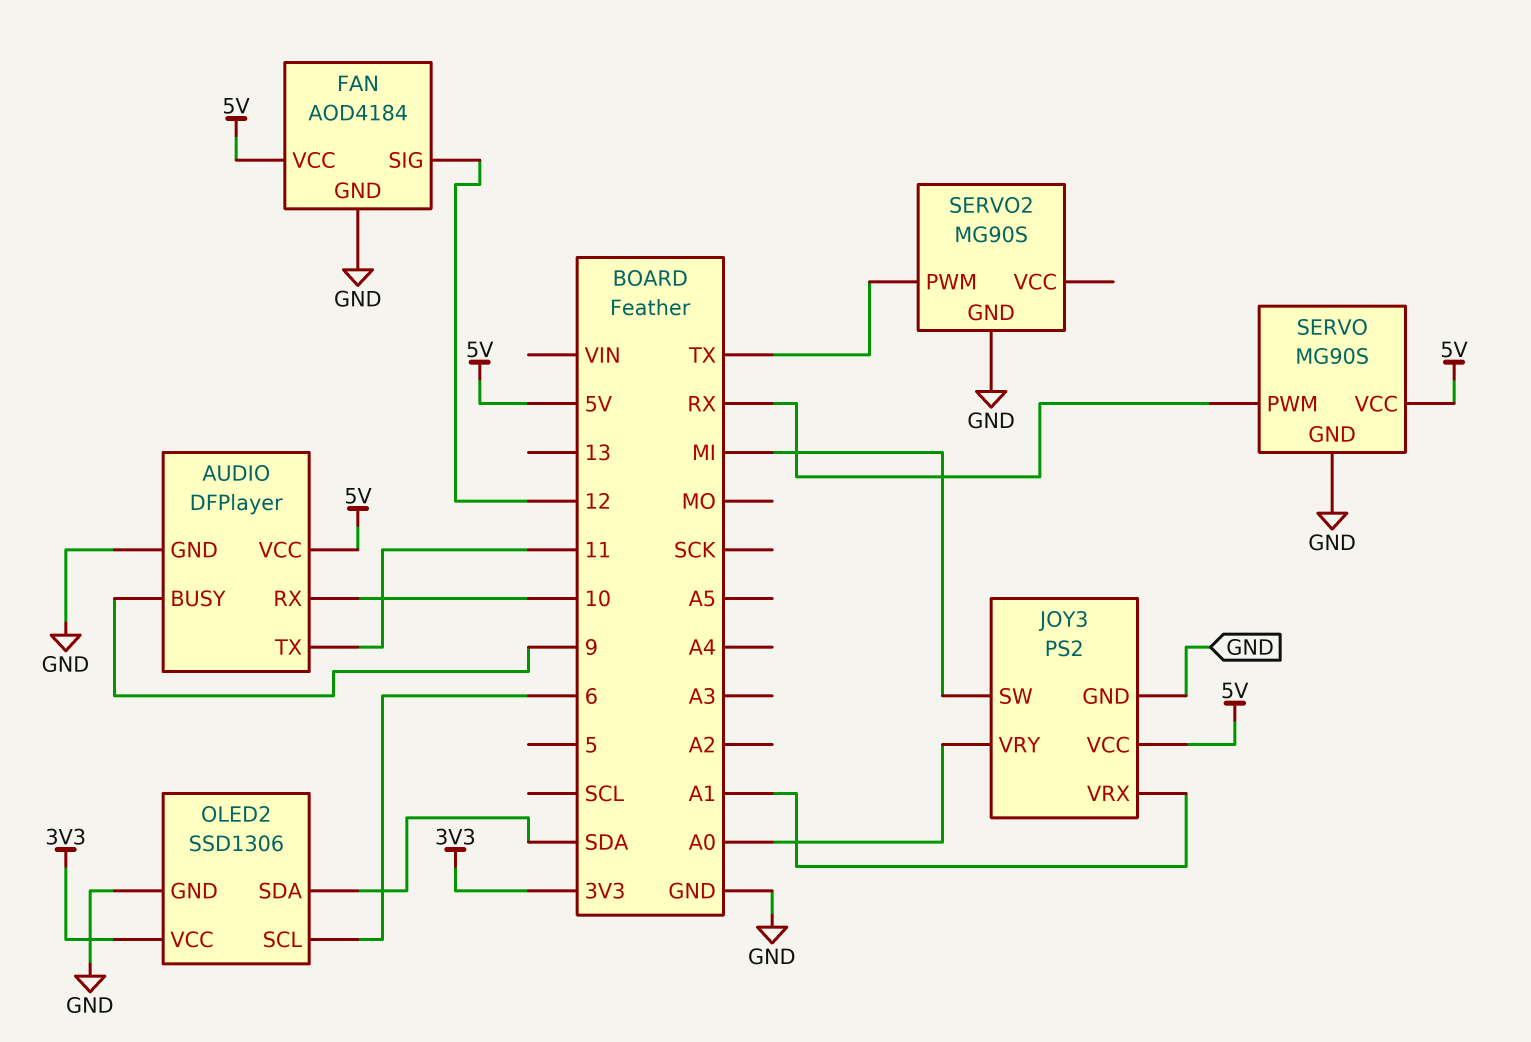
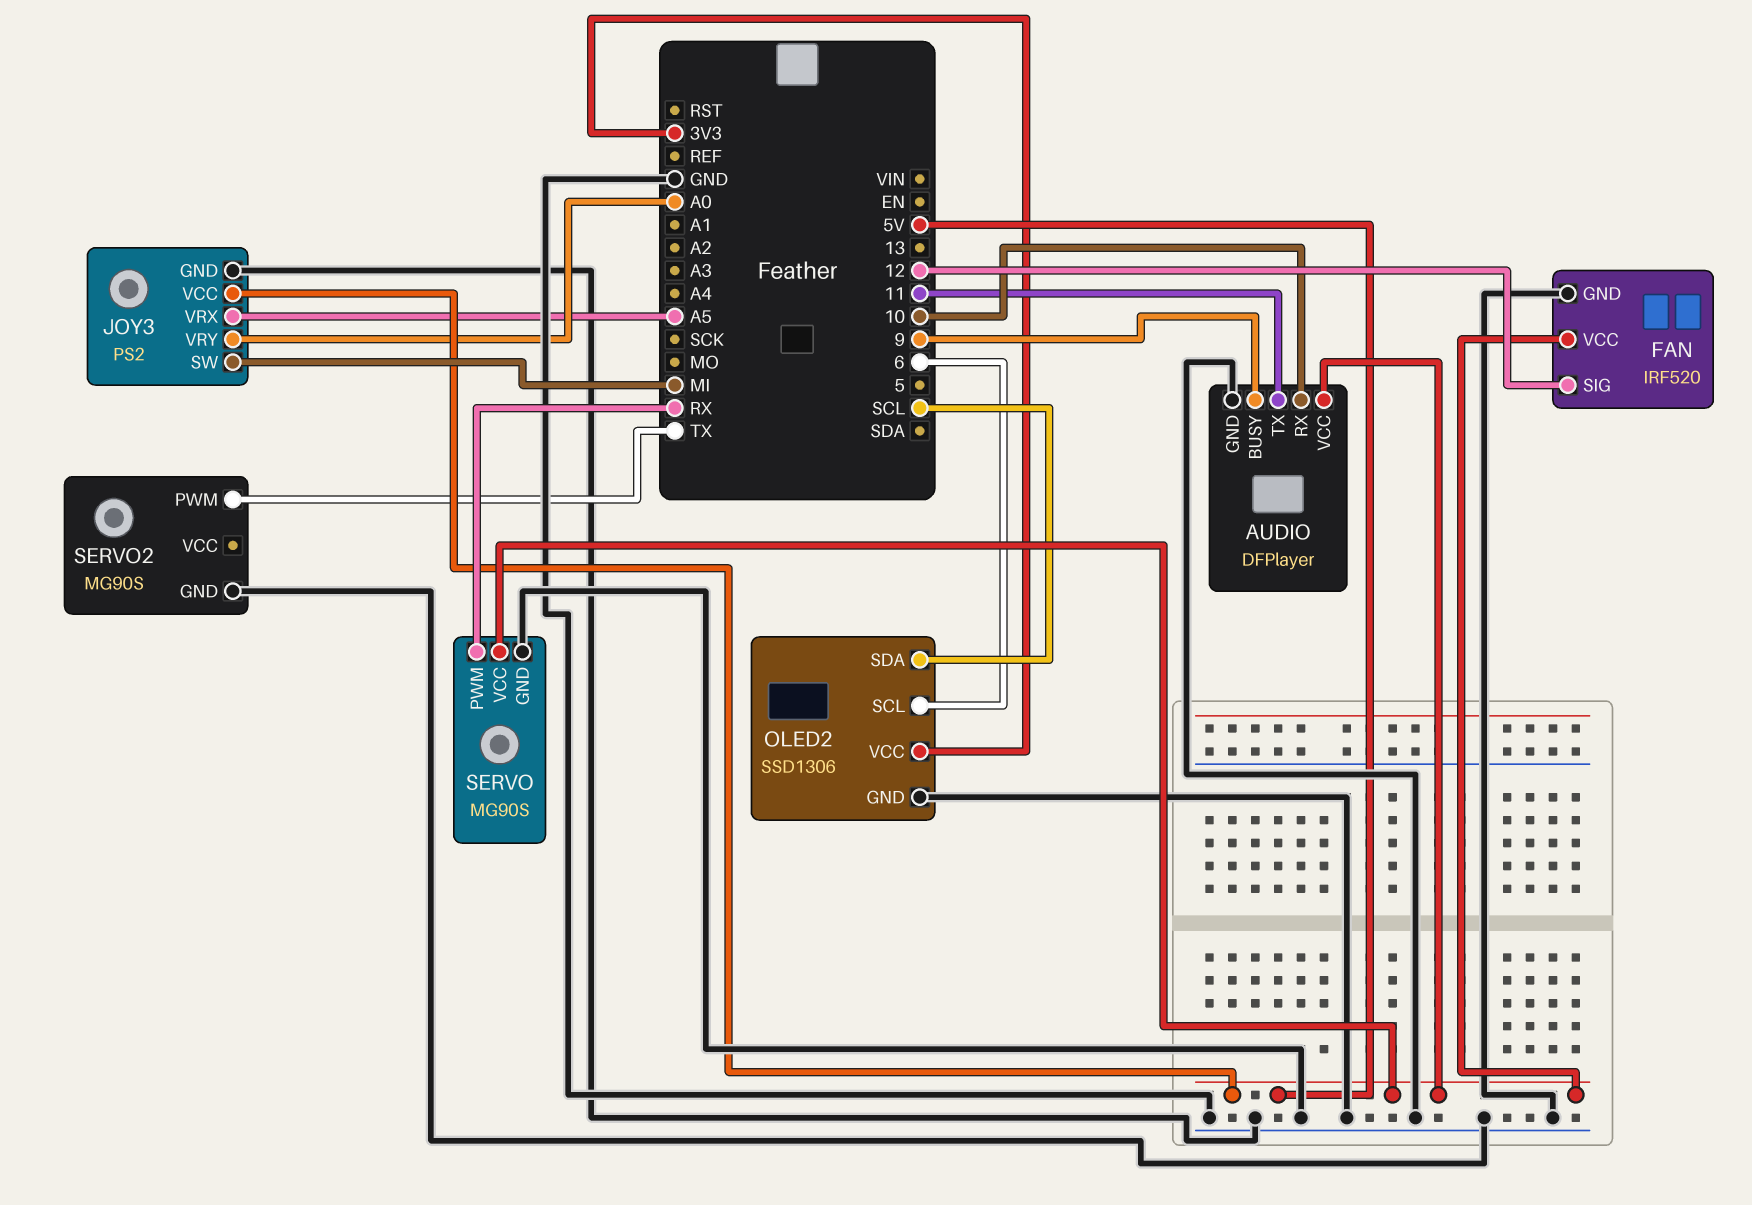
FAN: AOD4184 -> IRF520
JOY3 pin VRX: A1 -> A5
OLED2 pin SDA: SDA -> SCL

